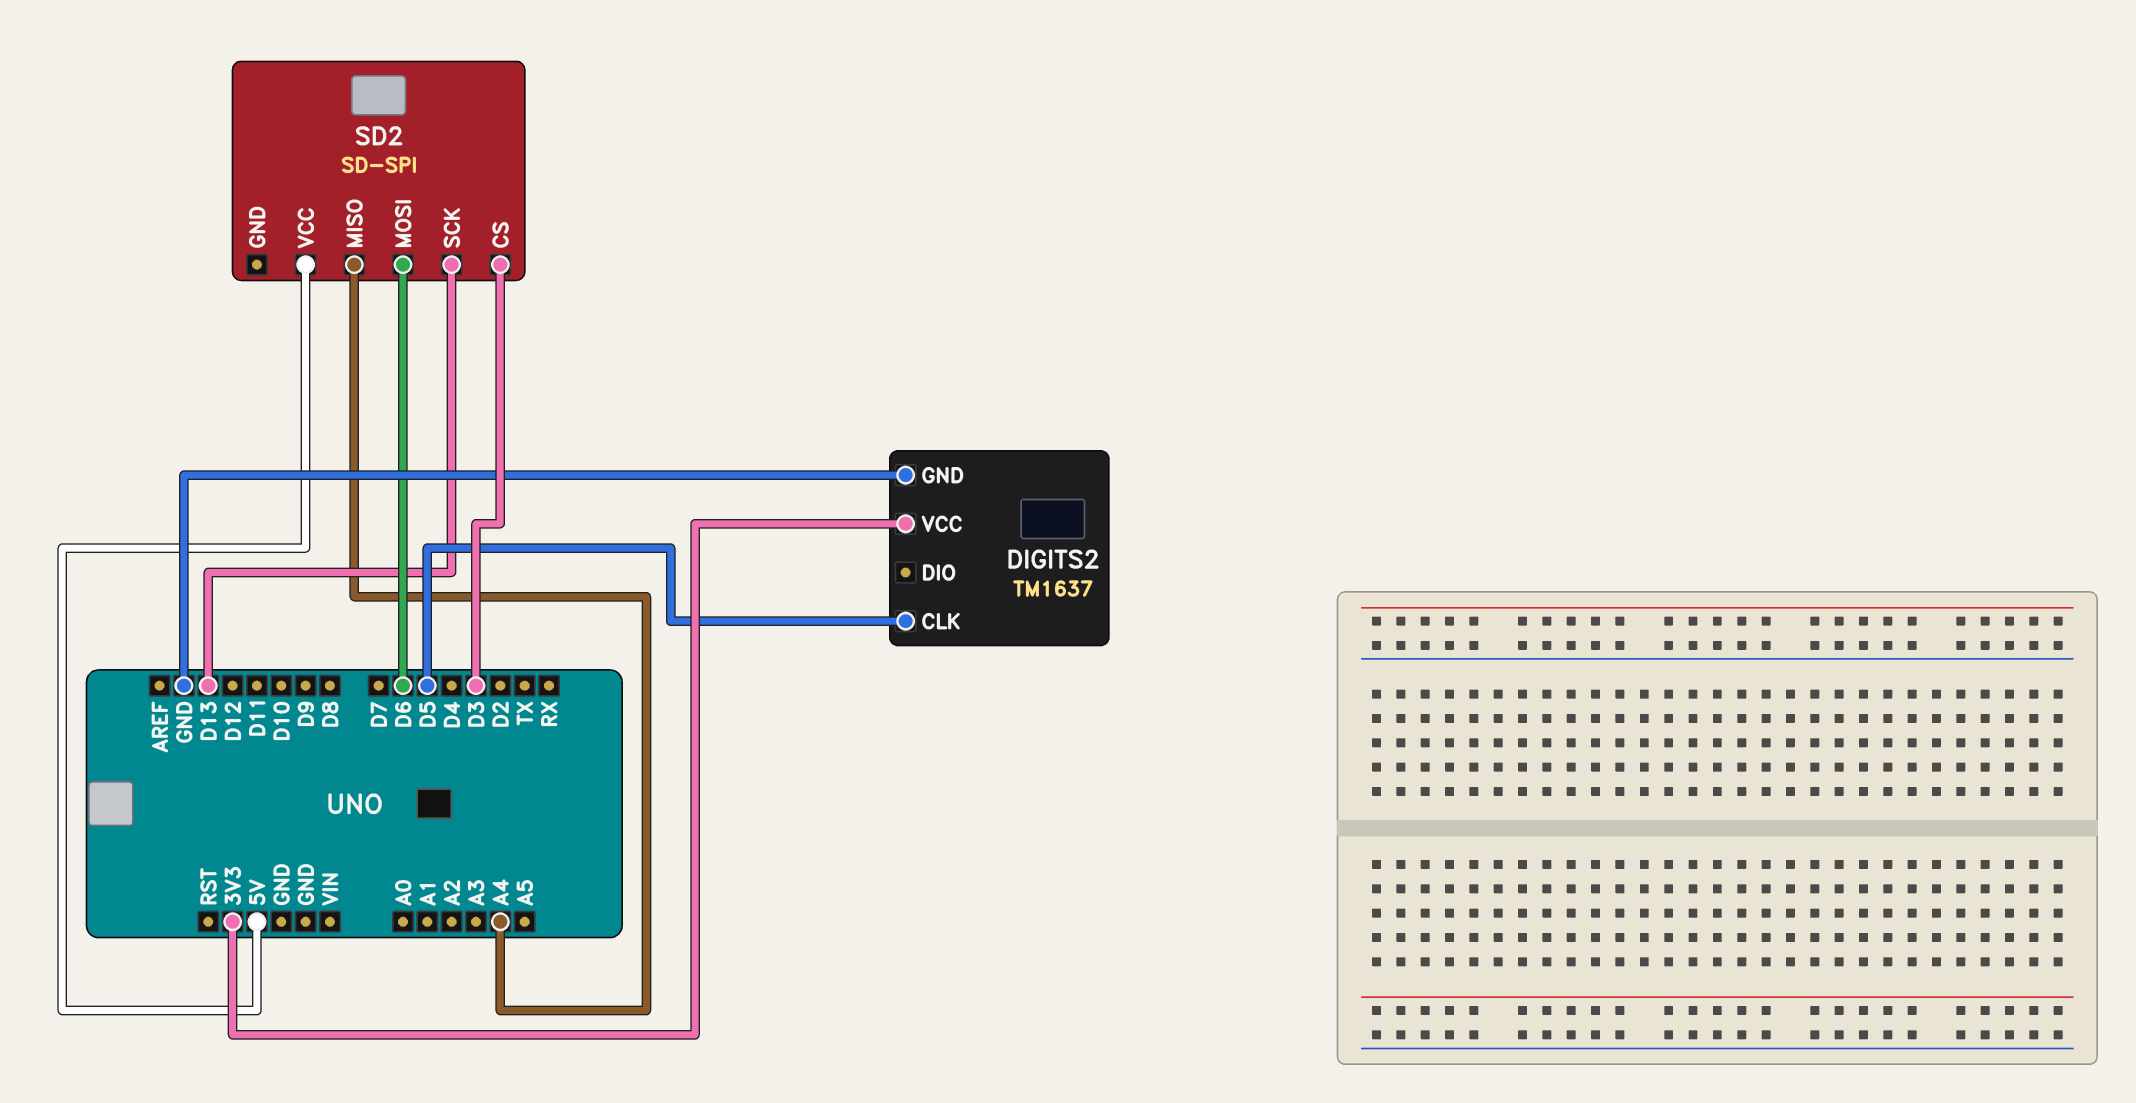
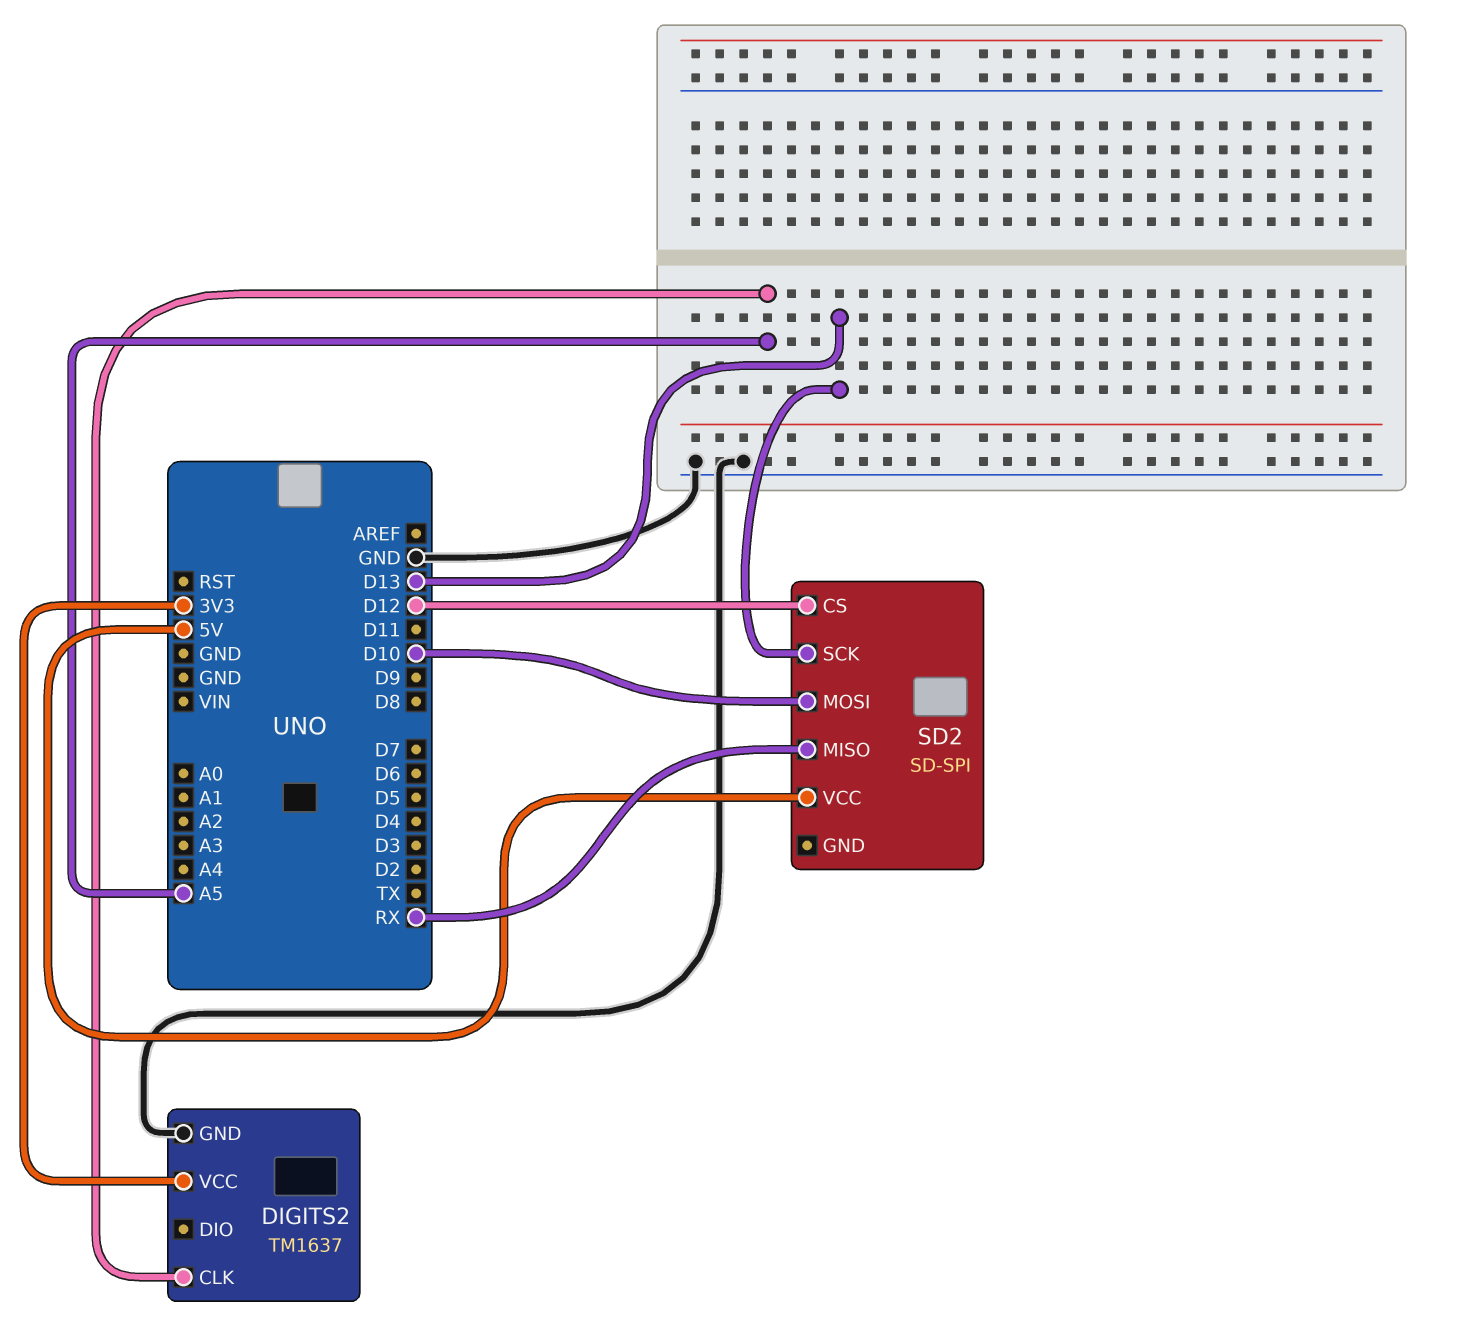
DIGITS2 pin CLK: D5 -> A5
SD2 pin CS: D3 -> D12
SD2 pin MISO: A4 -> RX
SD2 pin MOSI: D6 -> D10

